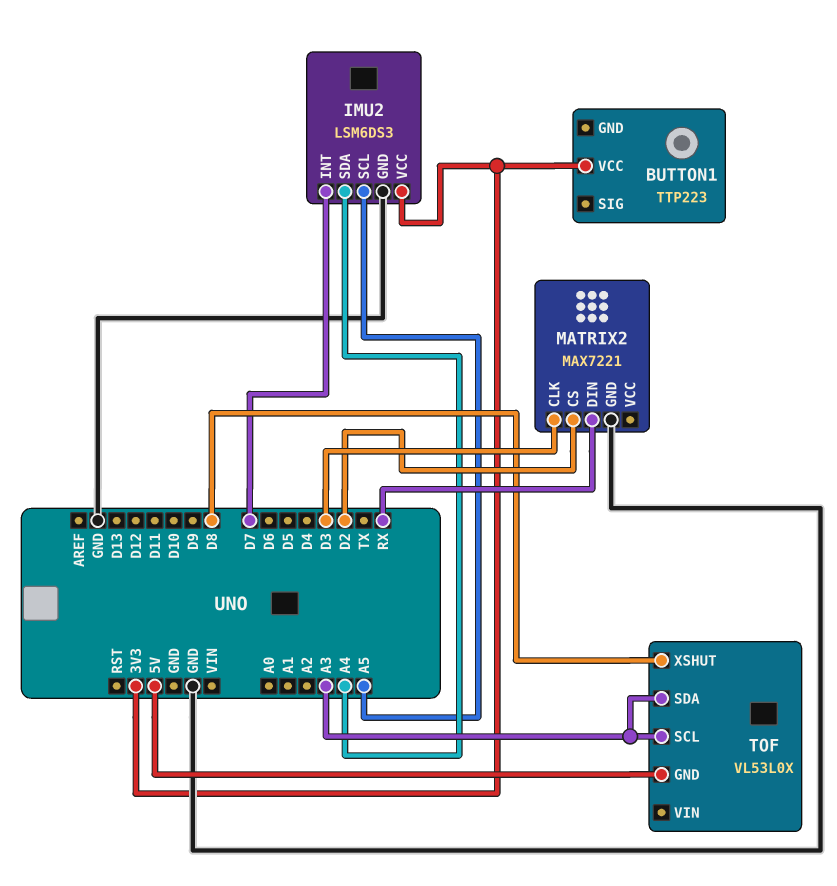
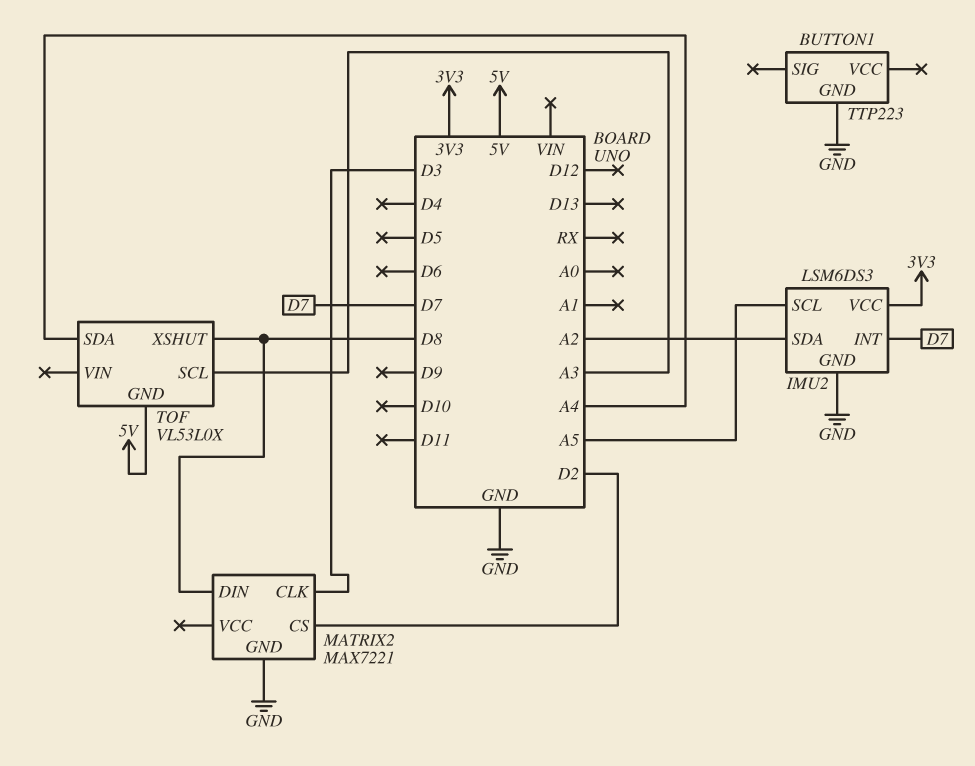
BUTTON1 pin GND: none -> GND
BUTTON1 pin VCC: 3V3 -> none
IMU2 pin SDA: A4 -> A2
MATRIX2 pin DIN: RX -> D8
TOF pin SDA: A3 -> A4

